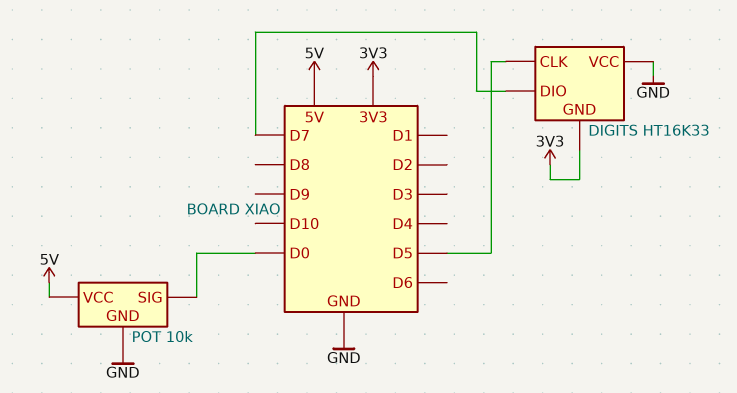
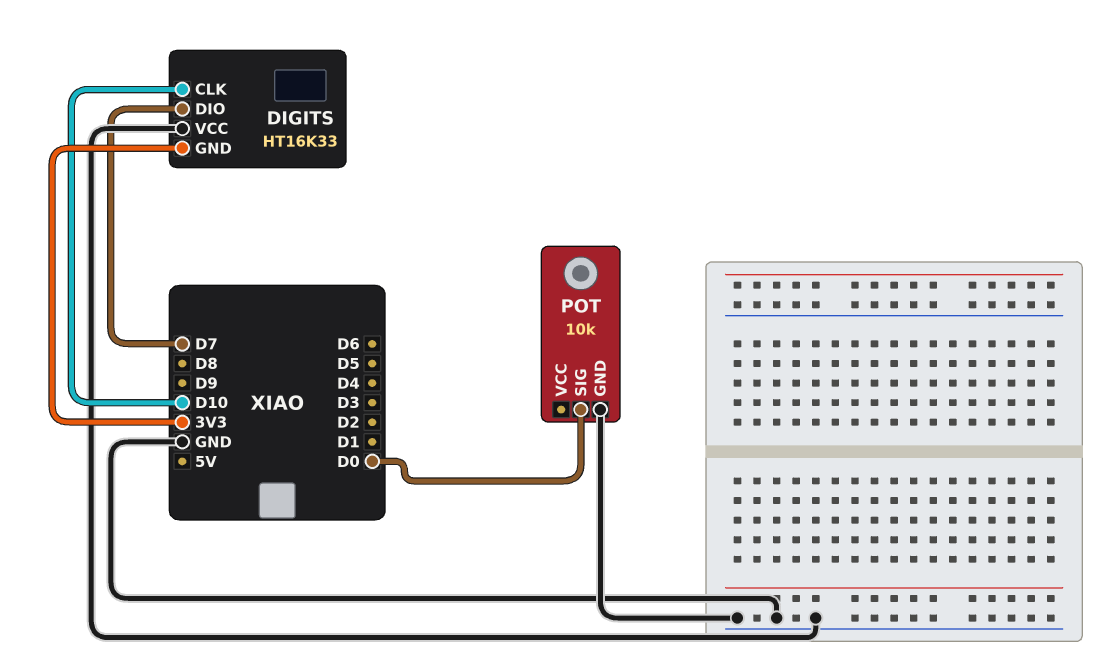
DIGITS pin CLK: D5 -> D10
POT pin VCC: 5V -> none

